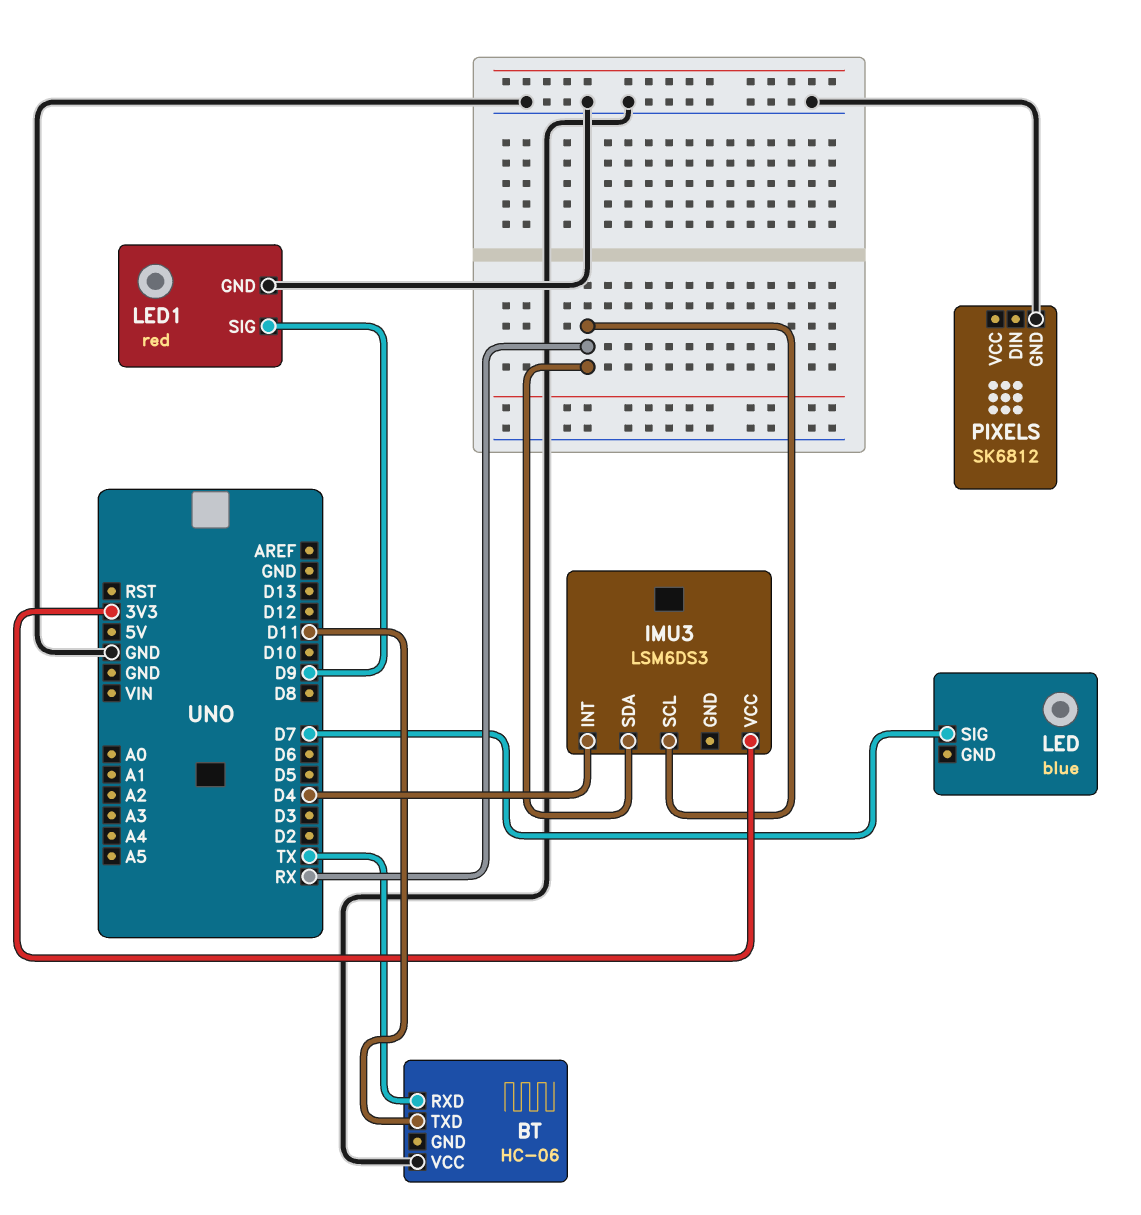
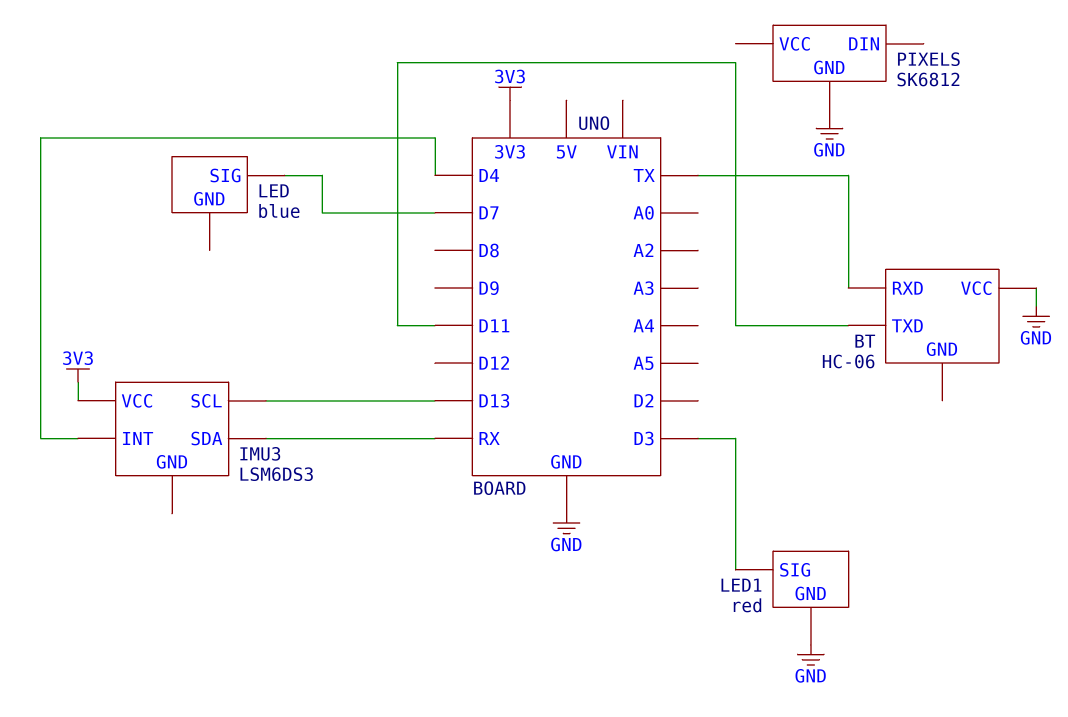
IMU3 pin SCL: RX -> D13
LED1 pin SIG: D9 -> D3

